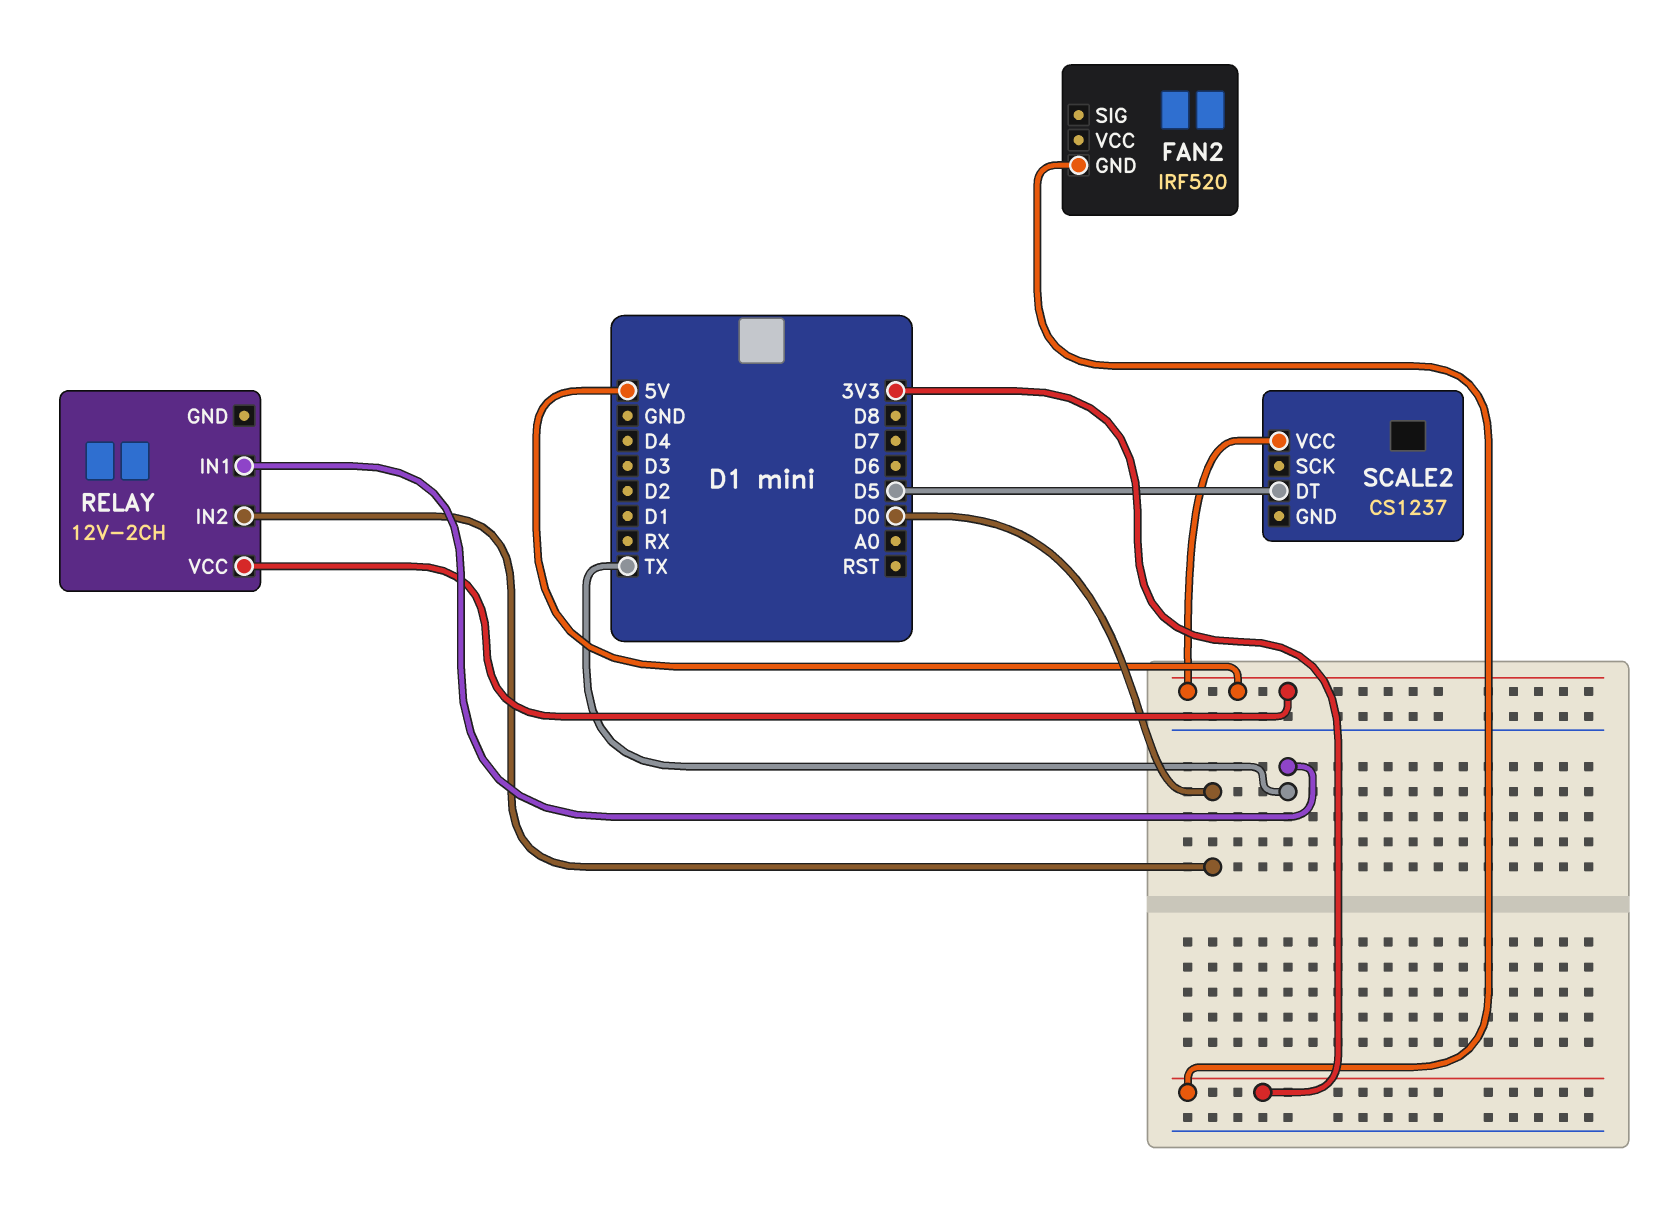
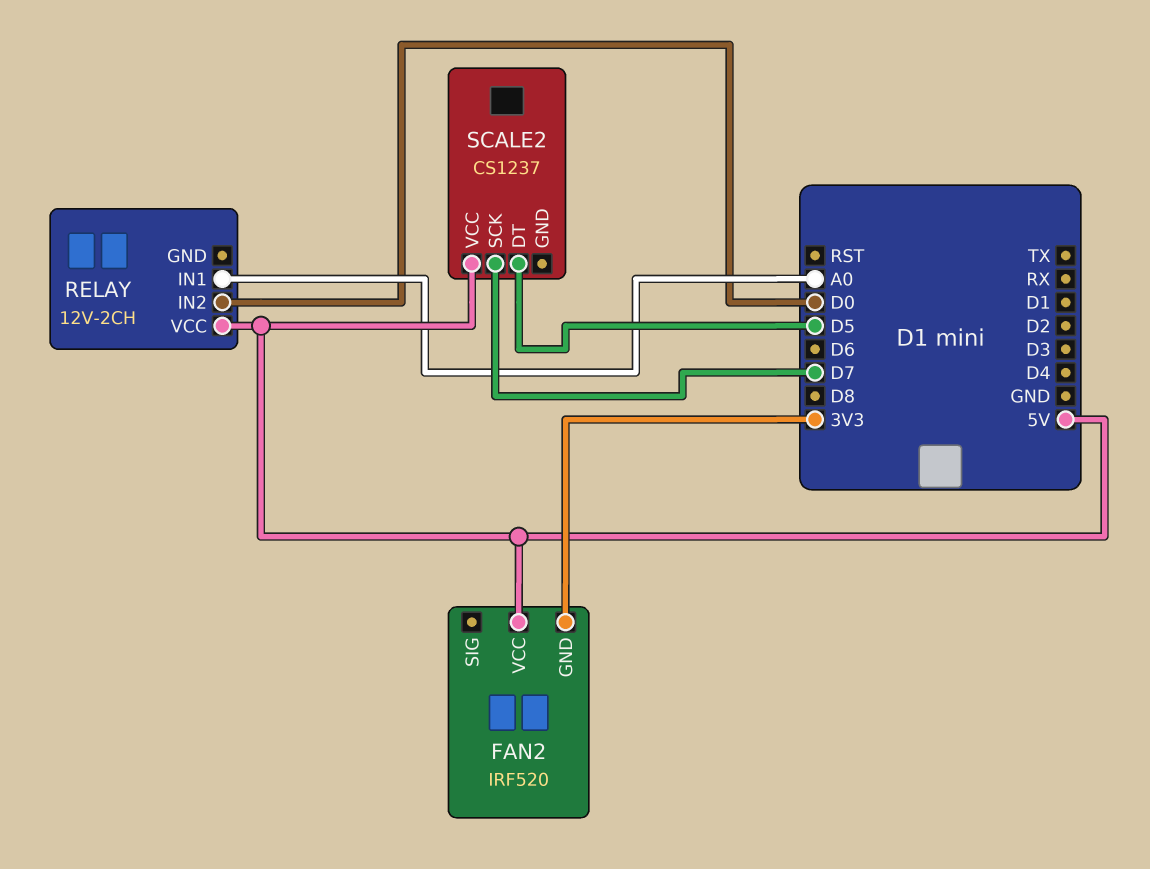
FAN2 pin VCC: none -> 5V
RELAY pin IN1: TX -> A0
SCALE2 pin SCK: none -> D7

